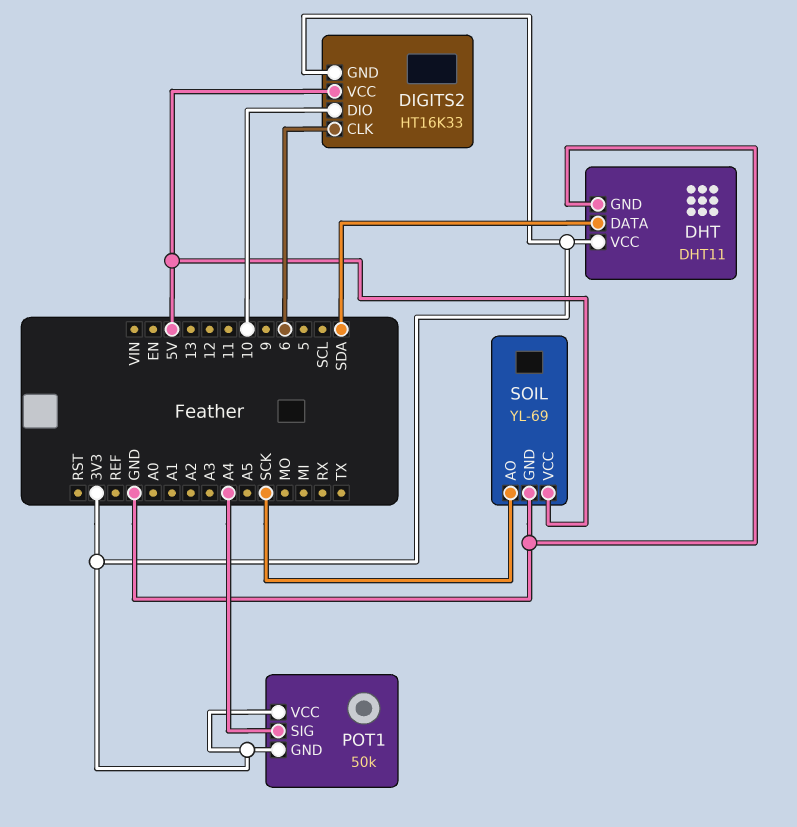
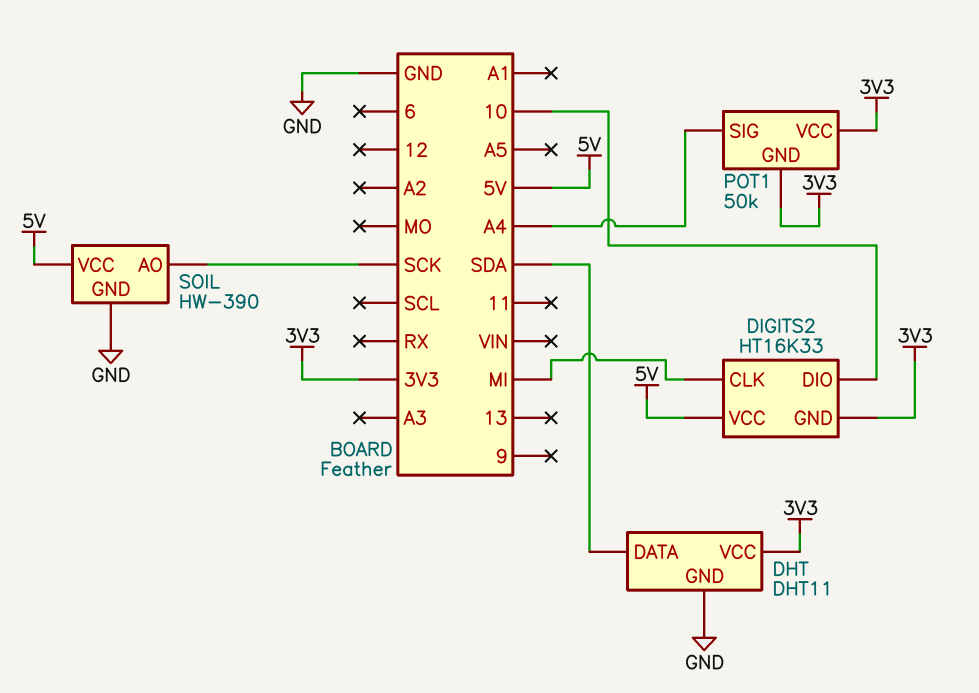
DIGITS2 pin CLK: 6 -> MI
SOIL: YL-69 -> HW-390

